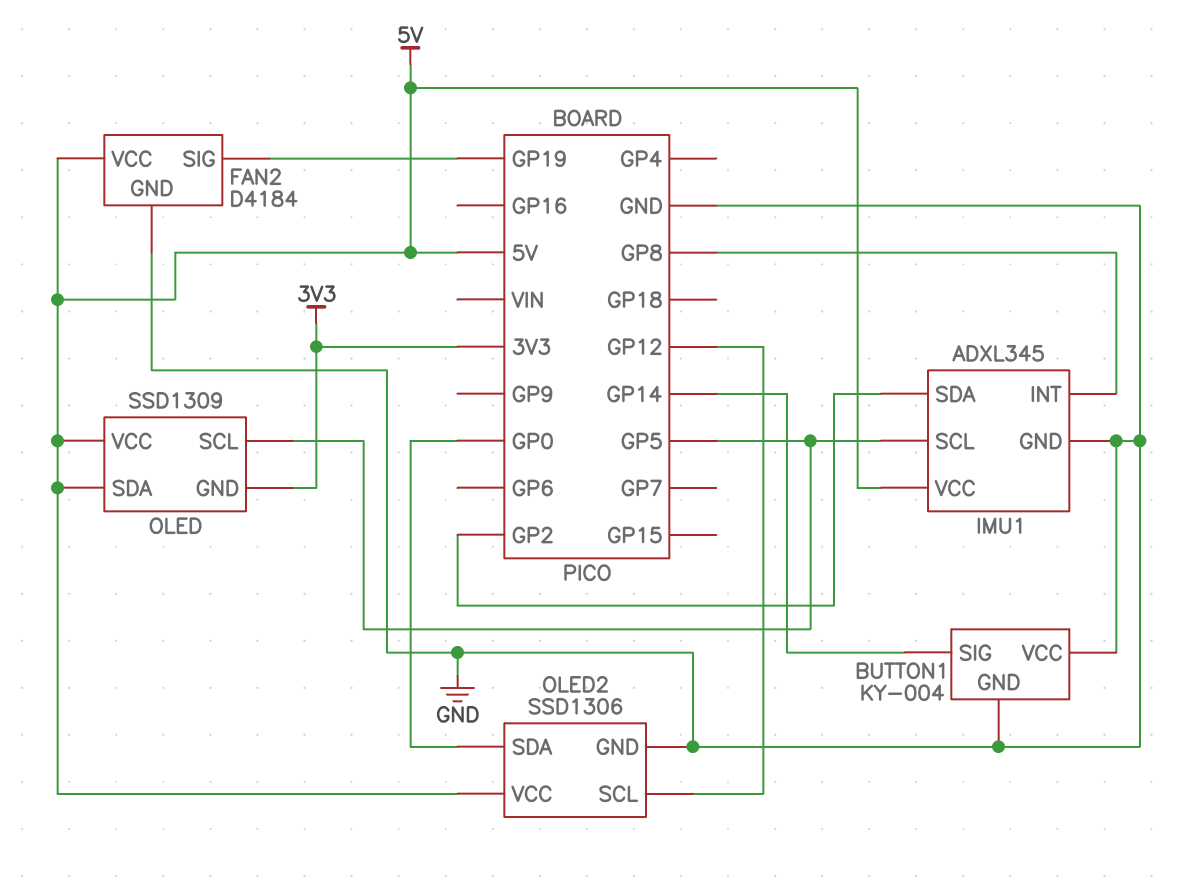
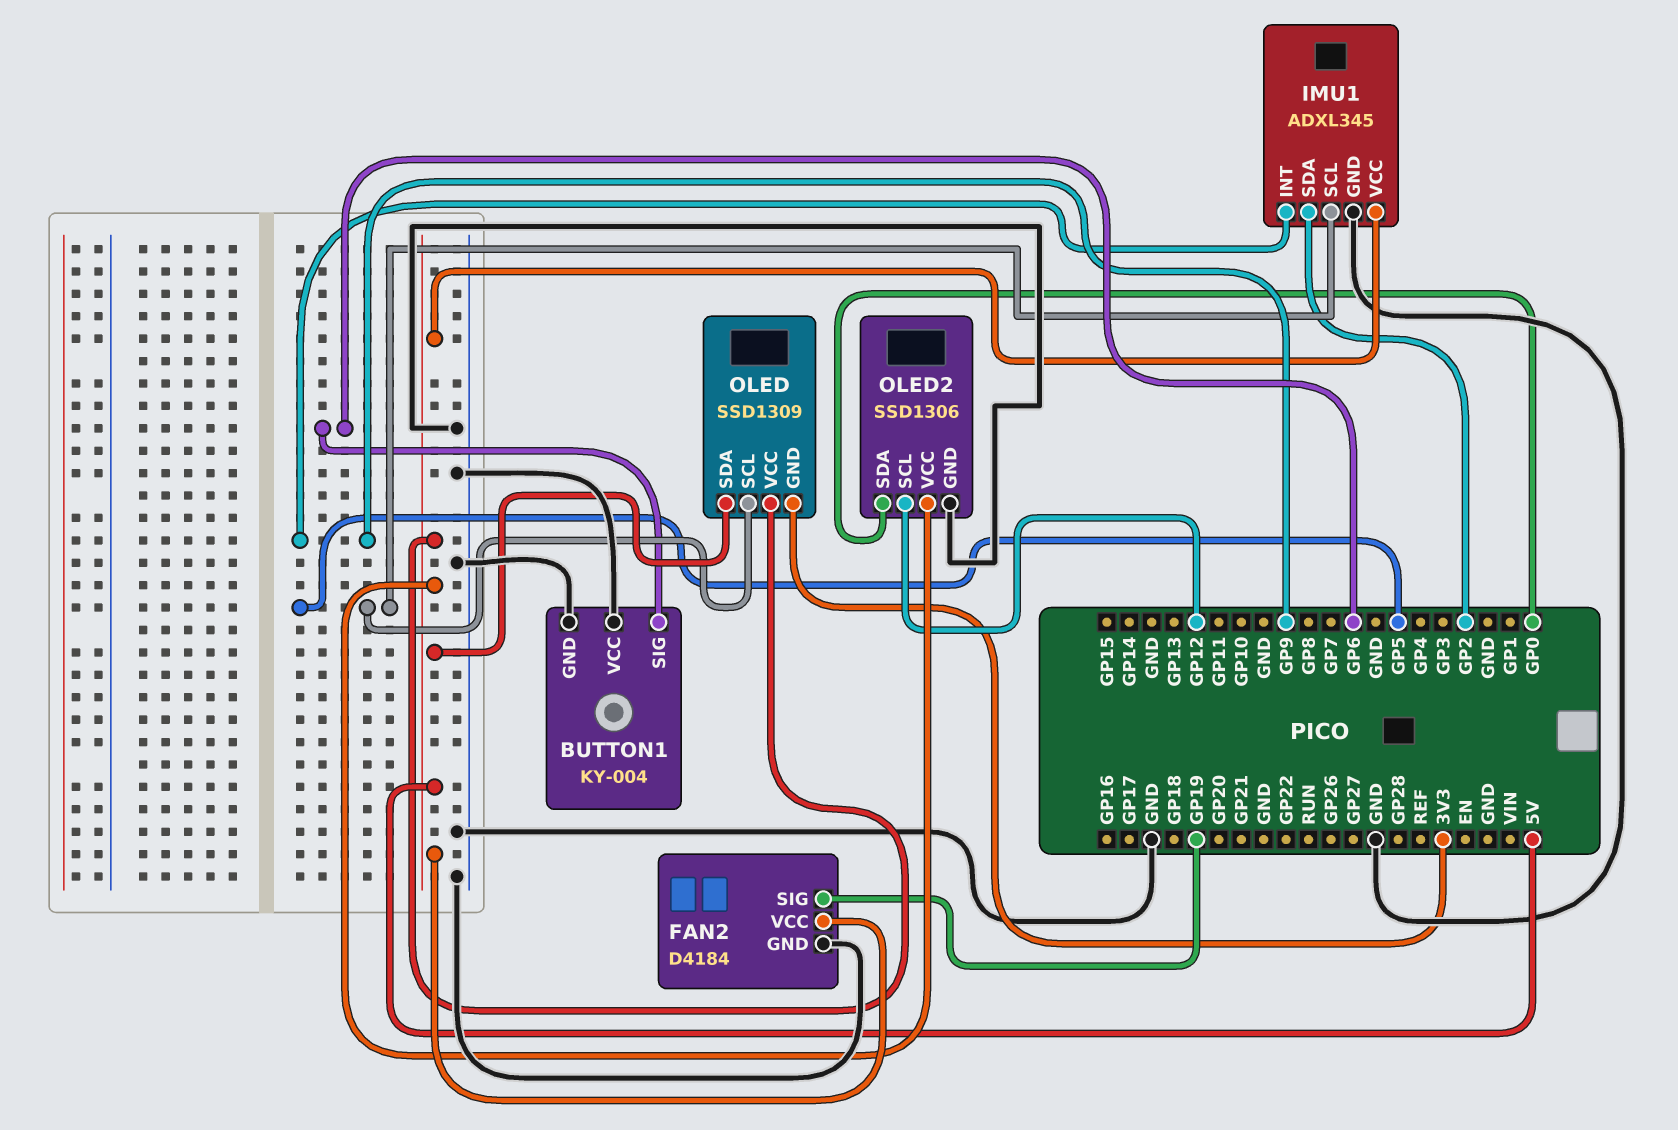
BUTTON1 pin SIG: GP14 -> GP6
IMU1 pin INT: GP8 -> GP9

